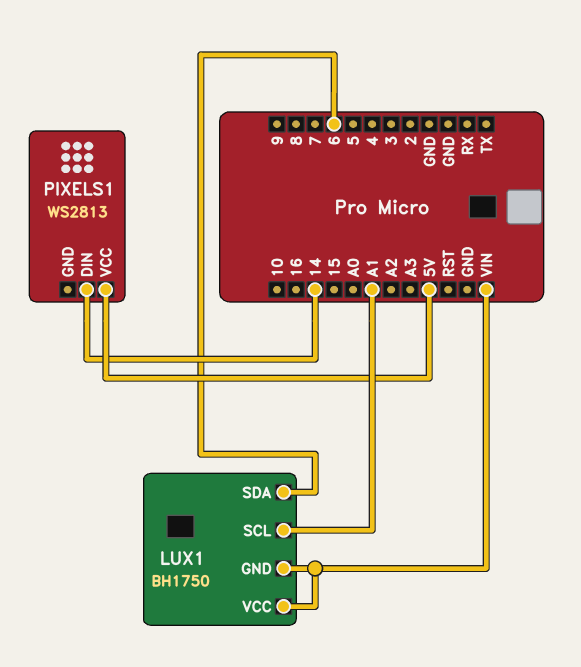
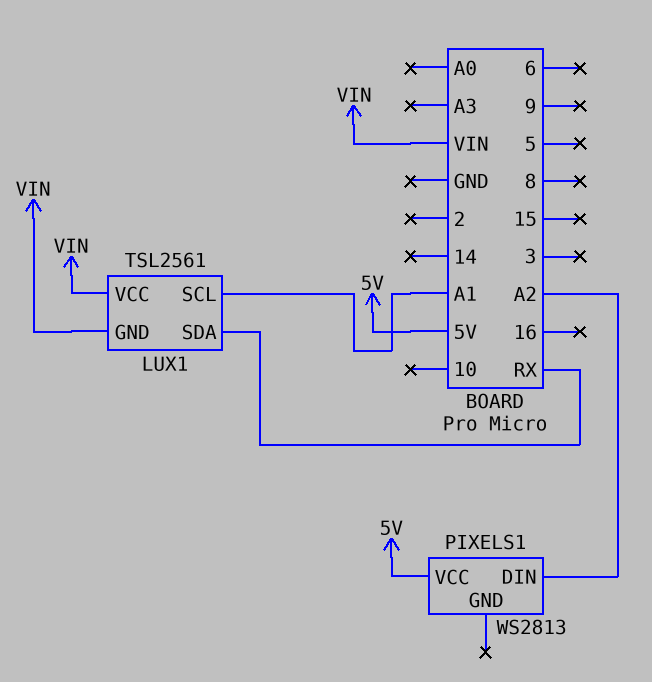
LUX1: BH1750 -> TSL2561
LUX1 pin SDA: 6 -> RX
PIXELS1 pin DIN: 14 -> A2

